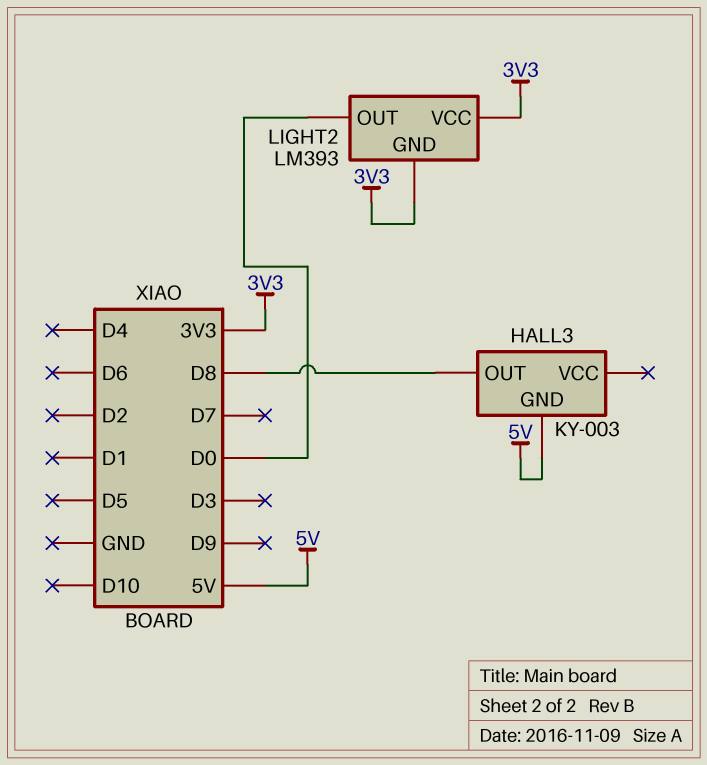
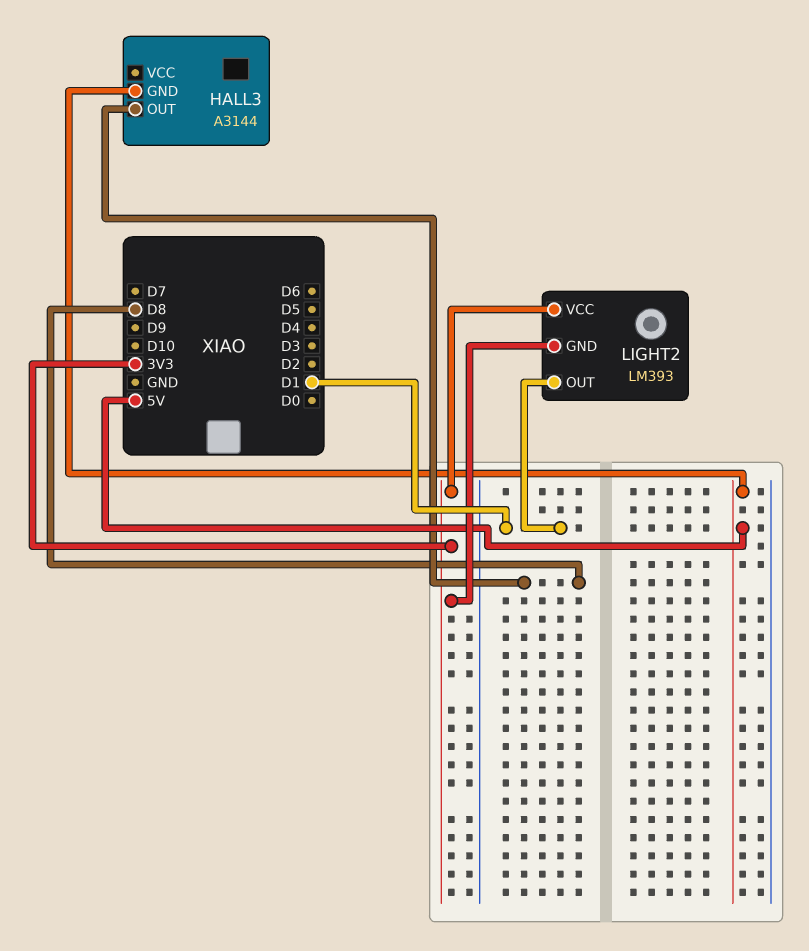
HALL3: KY-003 -> A3144
LIGHT2 pin OUT: D0 -> D1

